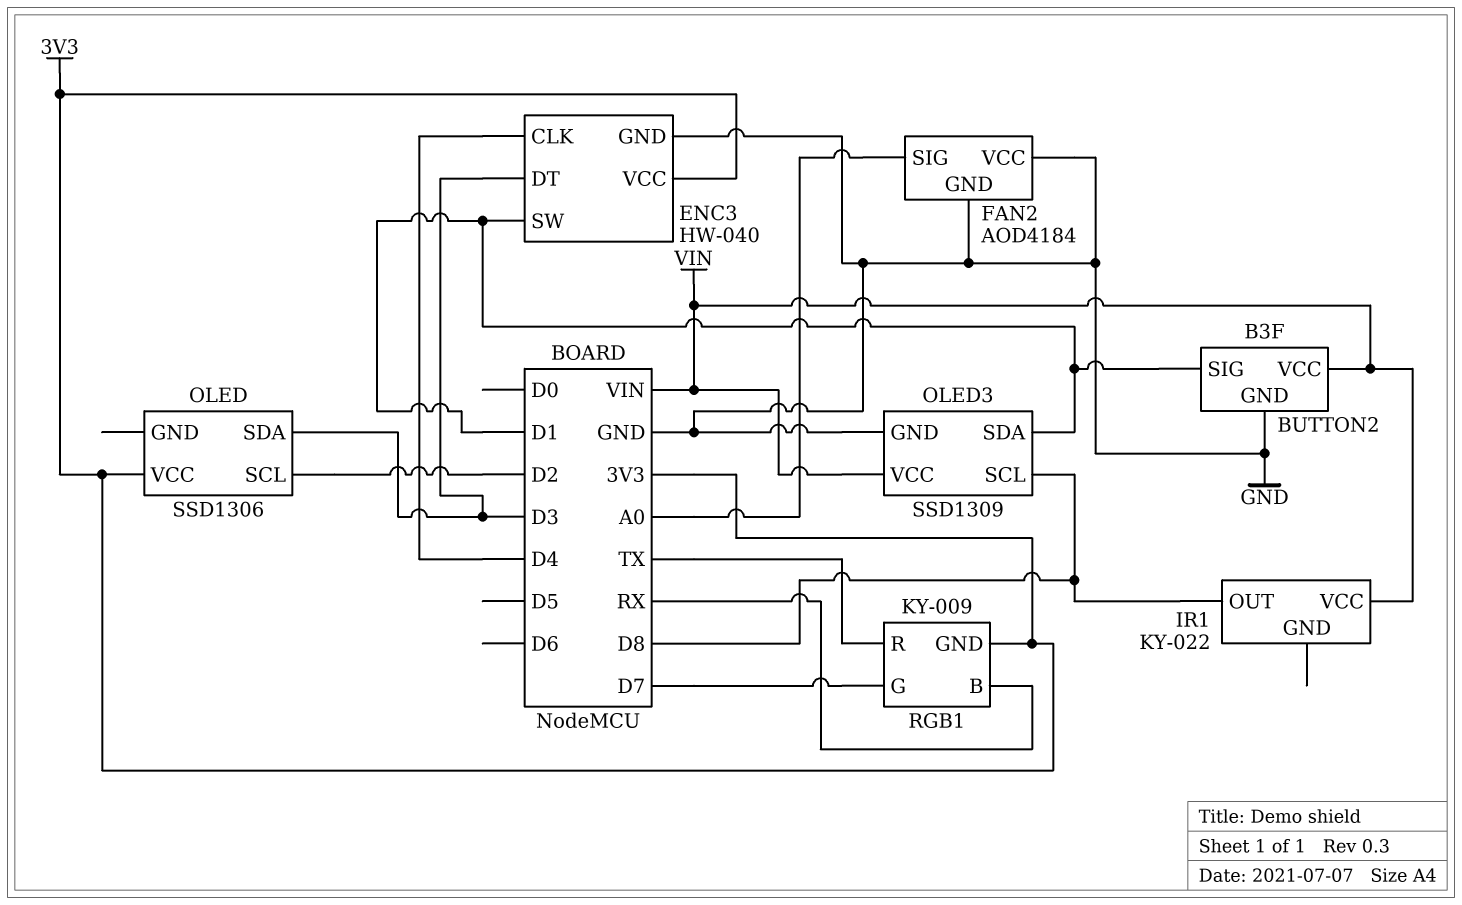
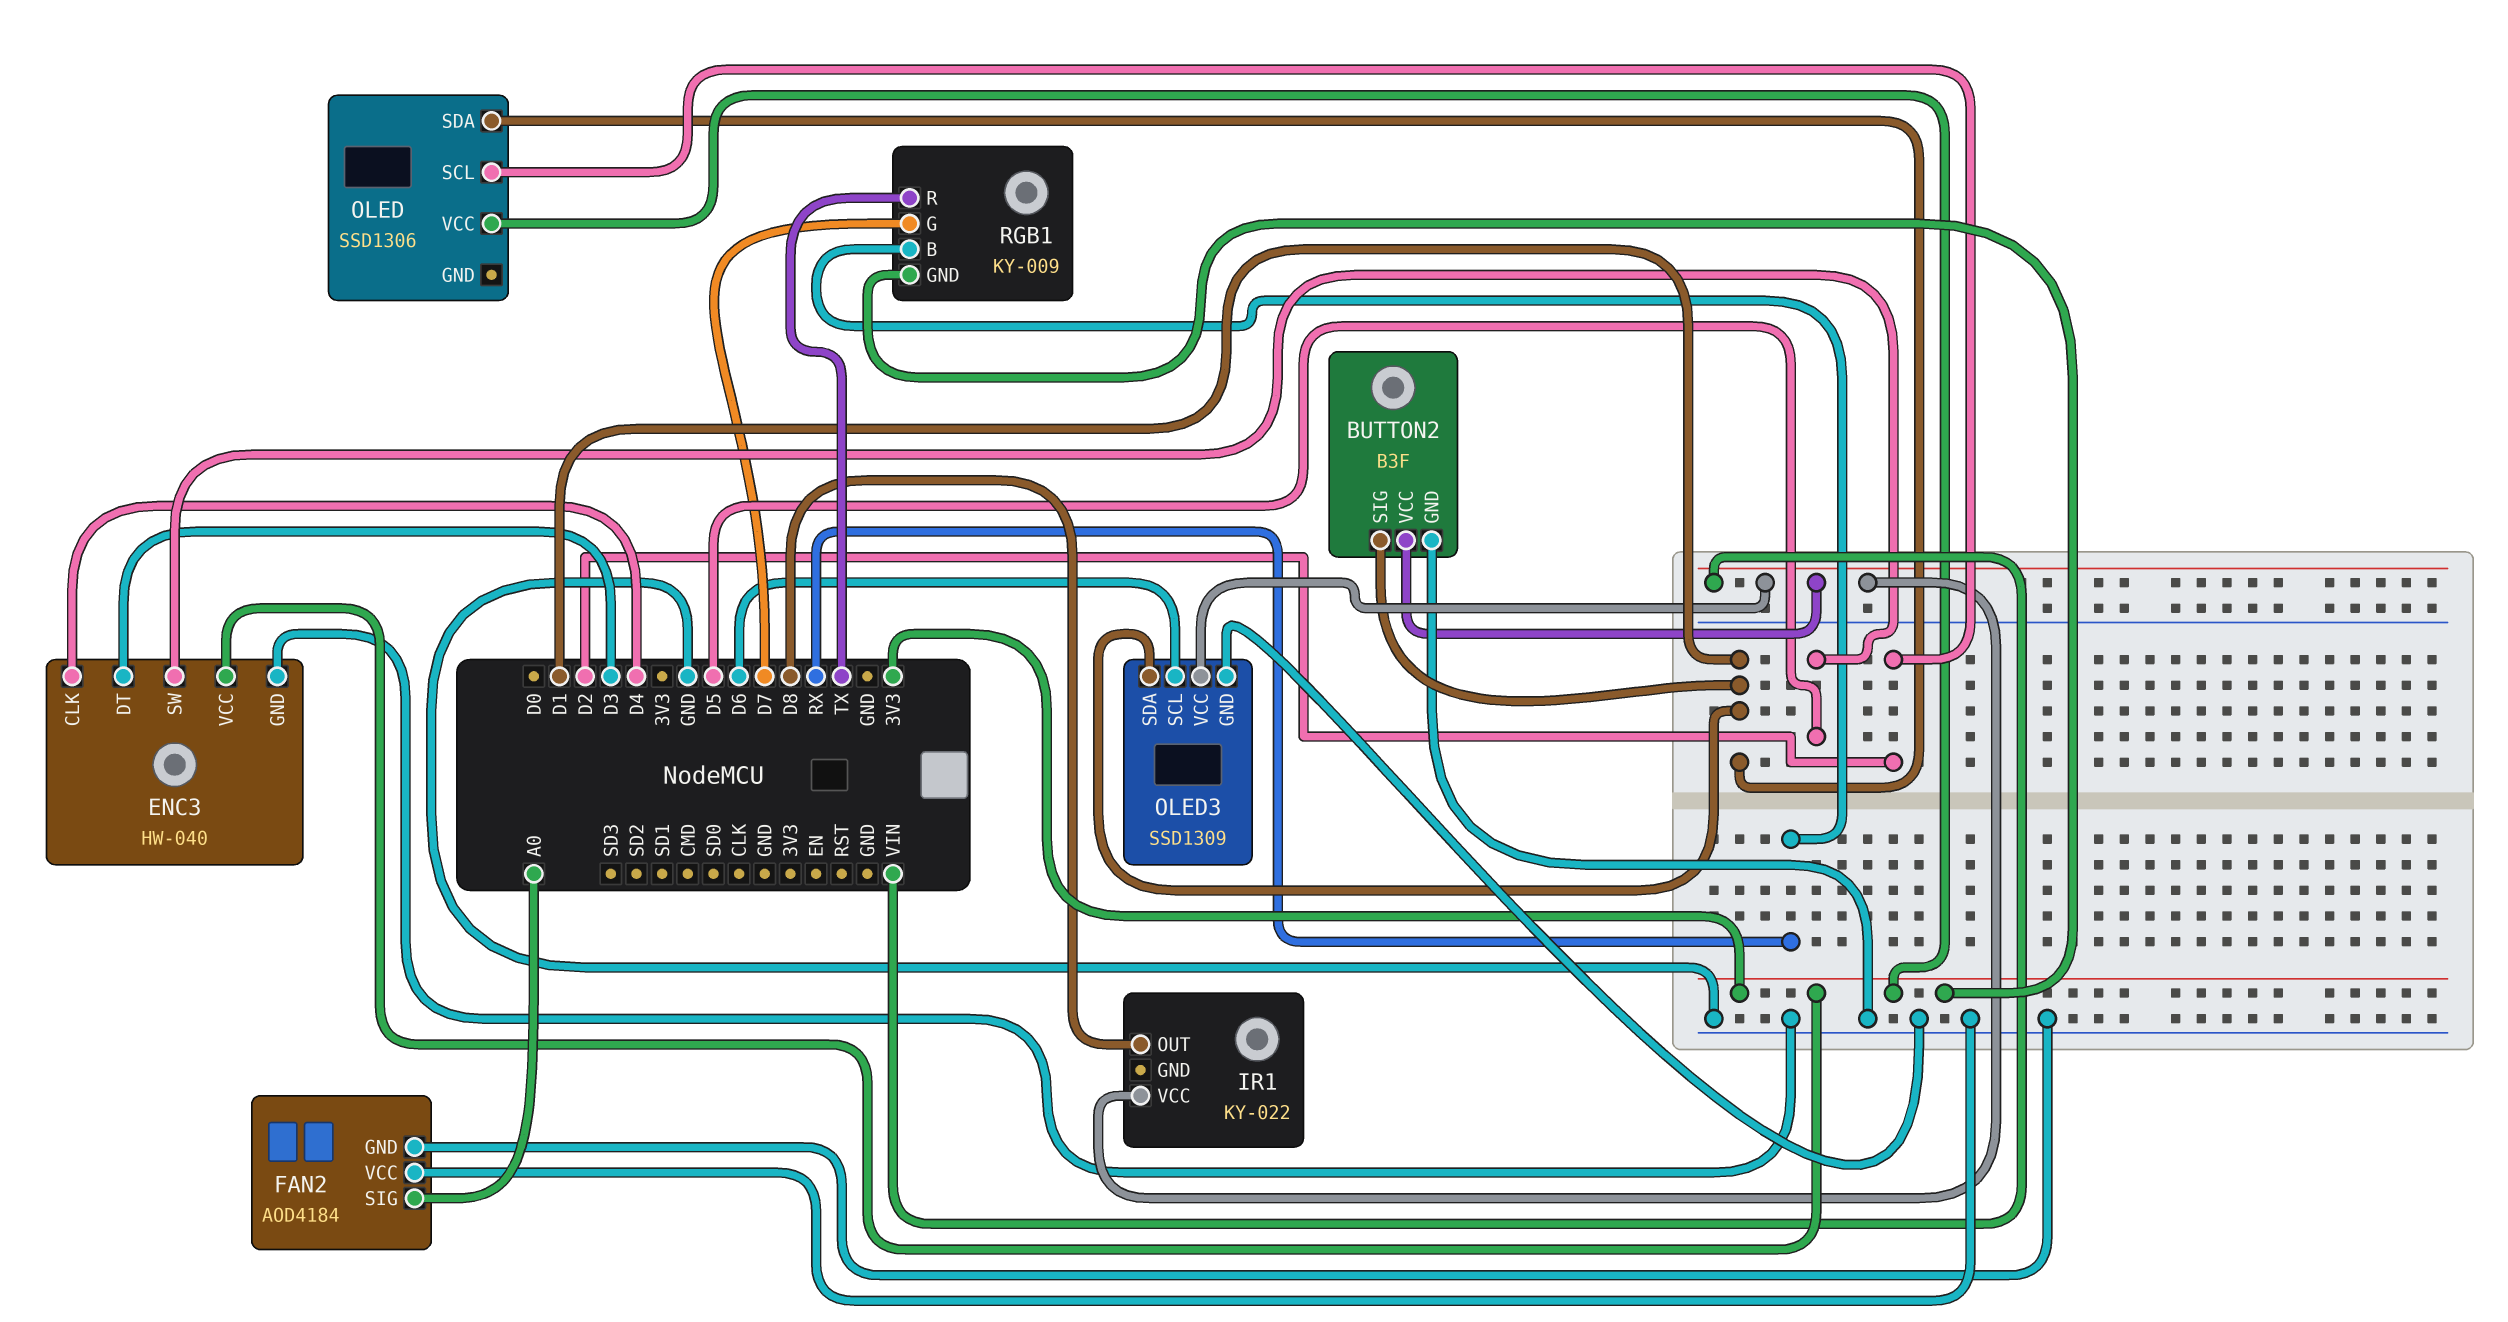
ENC3 pin SW: D1 -> D5
OLED pin SDA: D3 -> D1
OLED3 pin SCL: D8 -> D6

